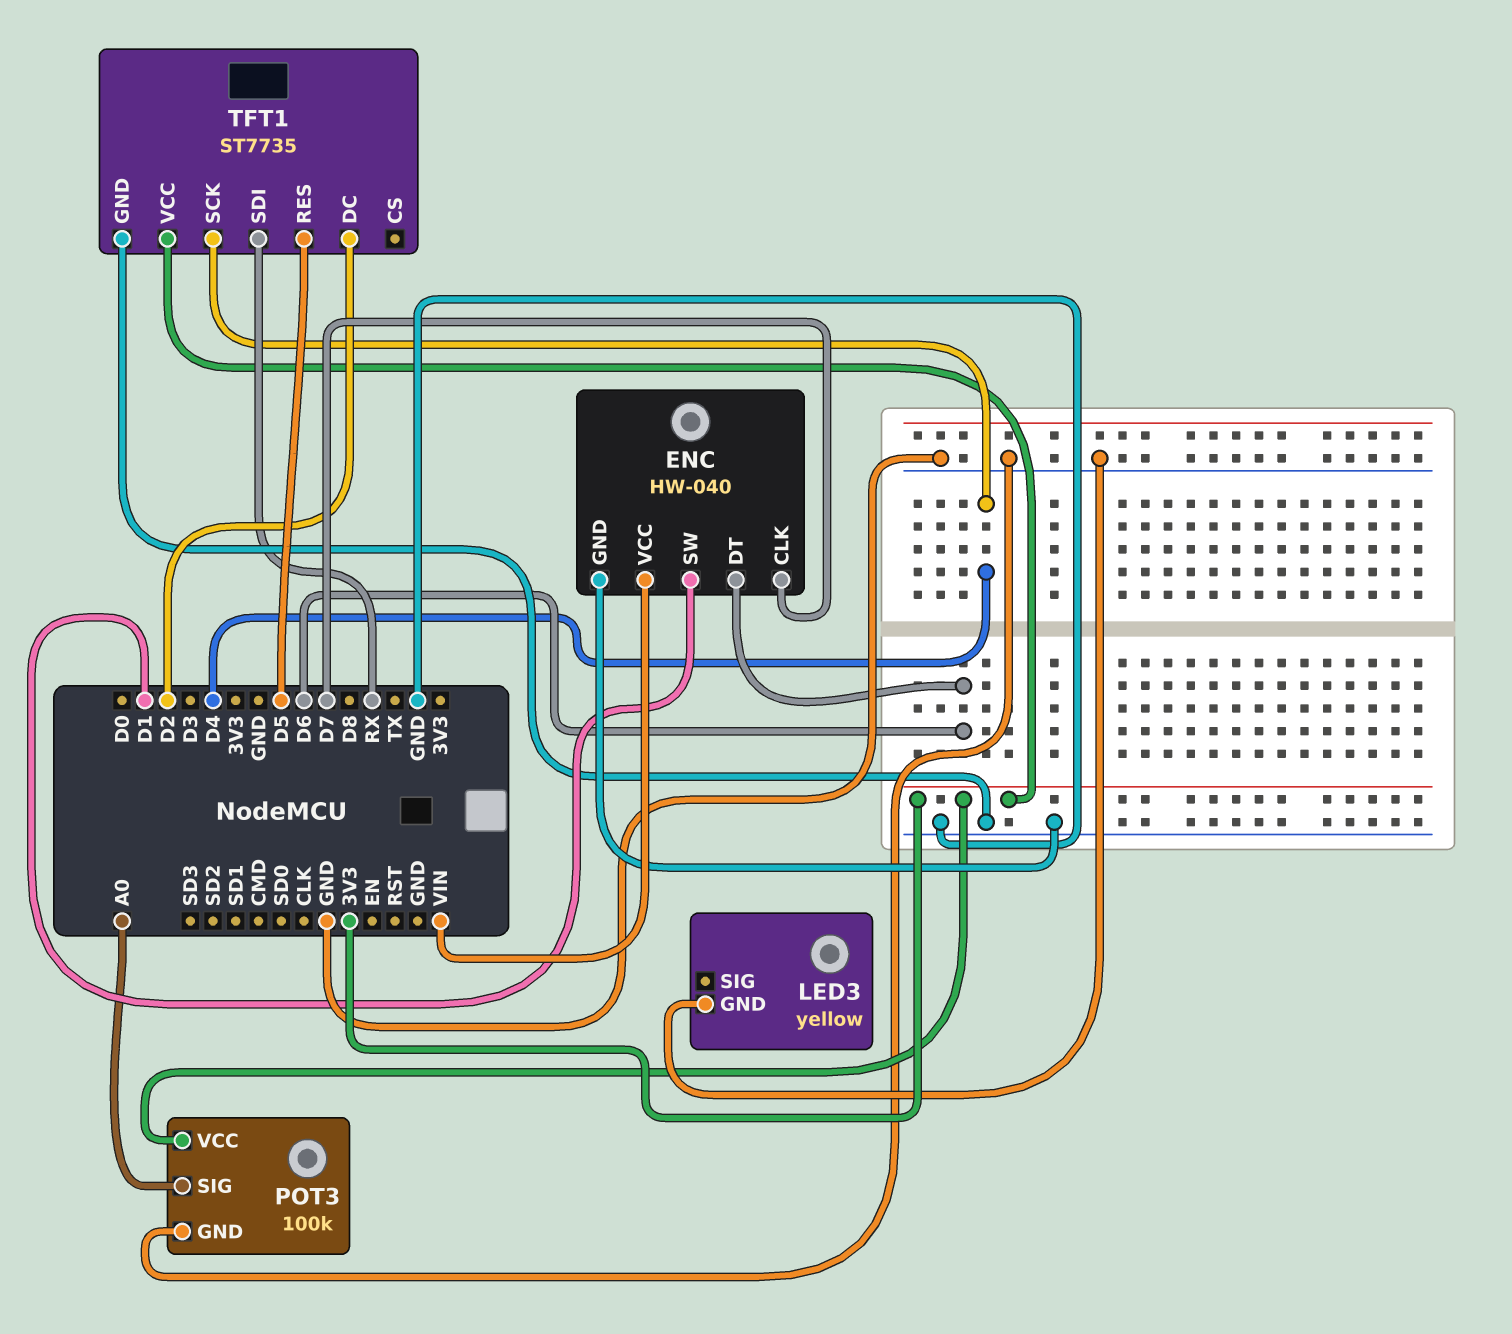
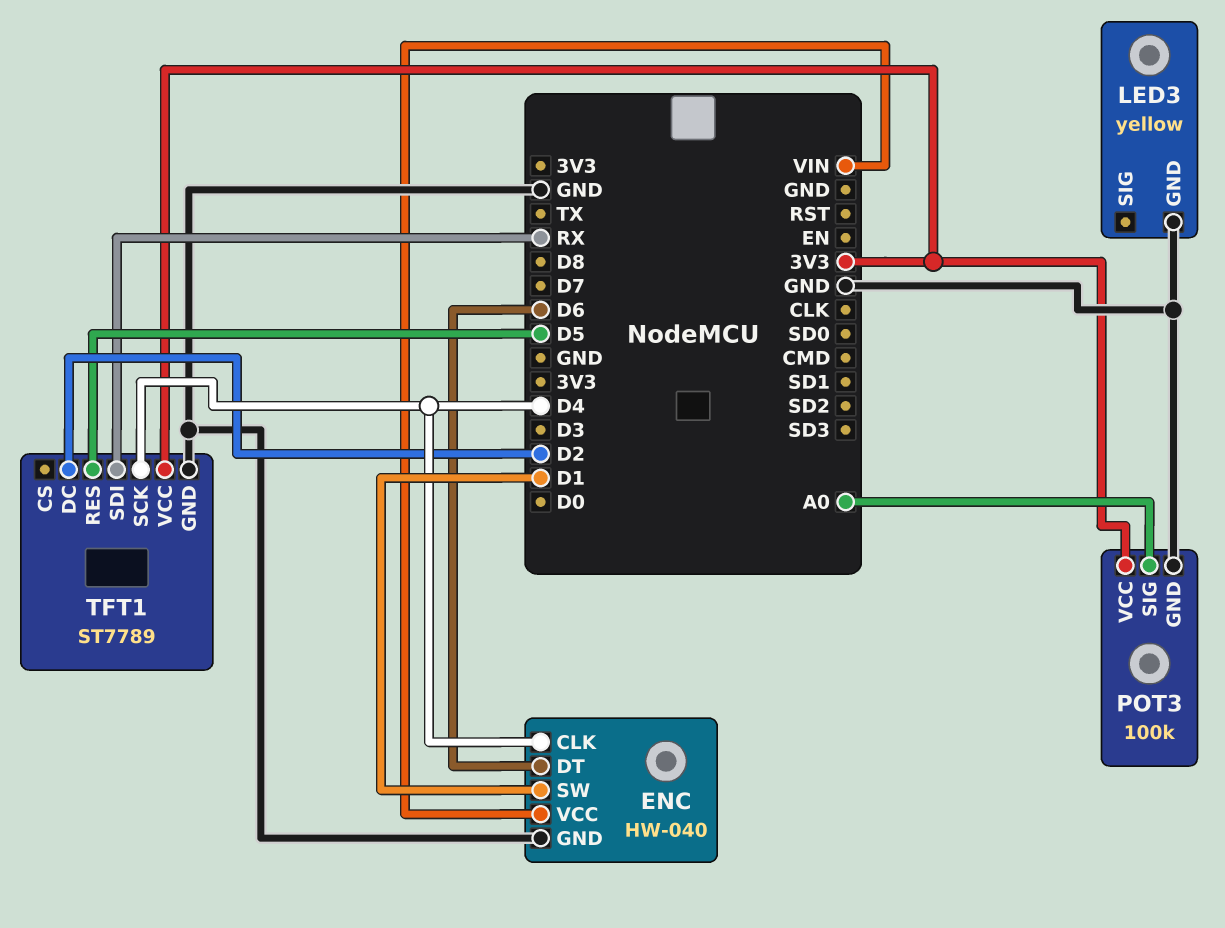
ENC pin CLK: D7 -> D4
TFT1: ST7735 -> ST7789

